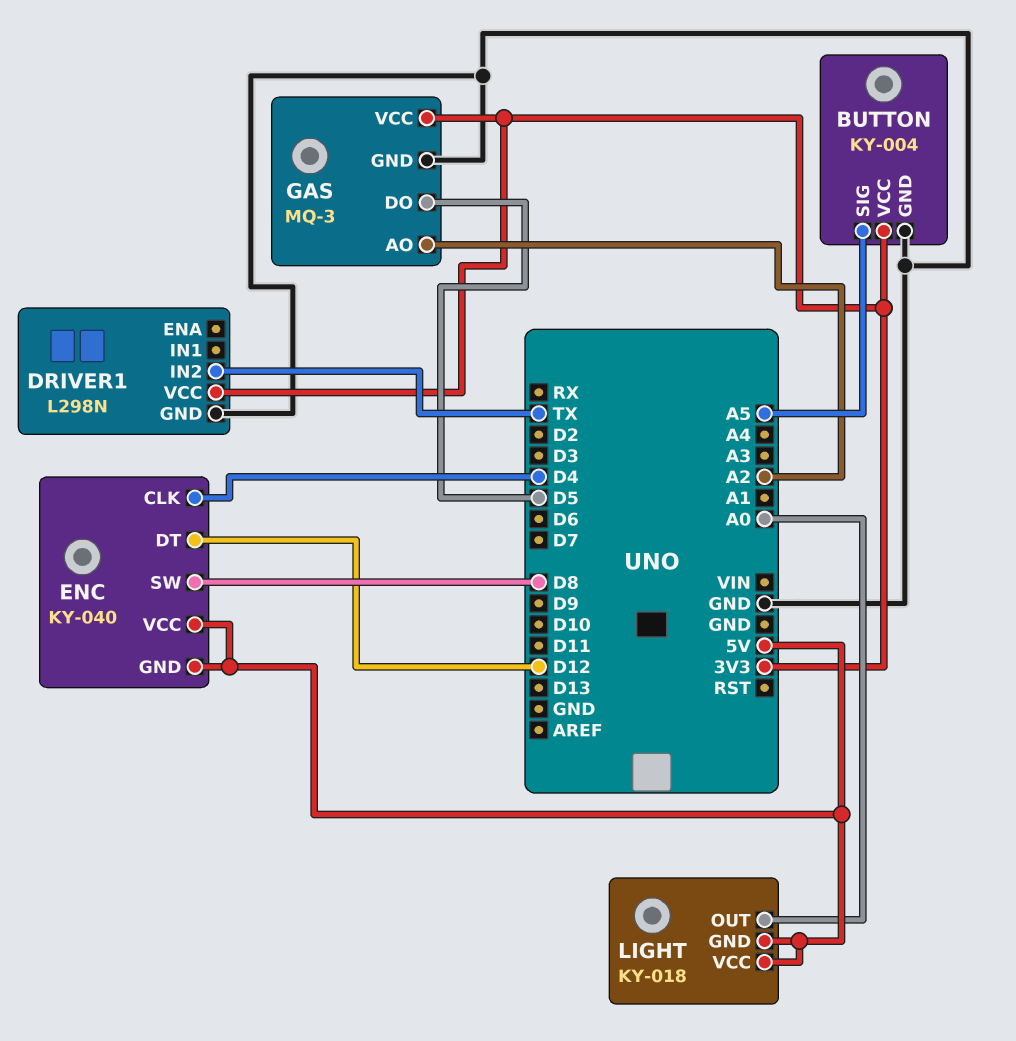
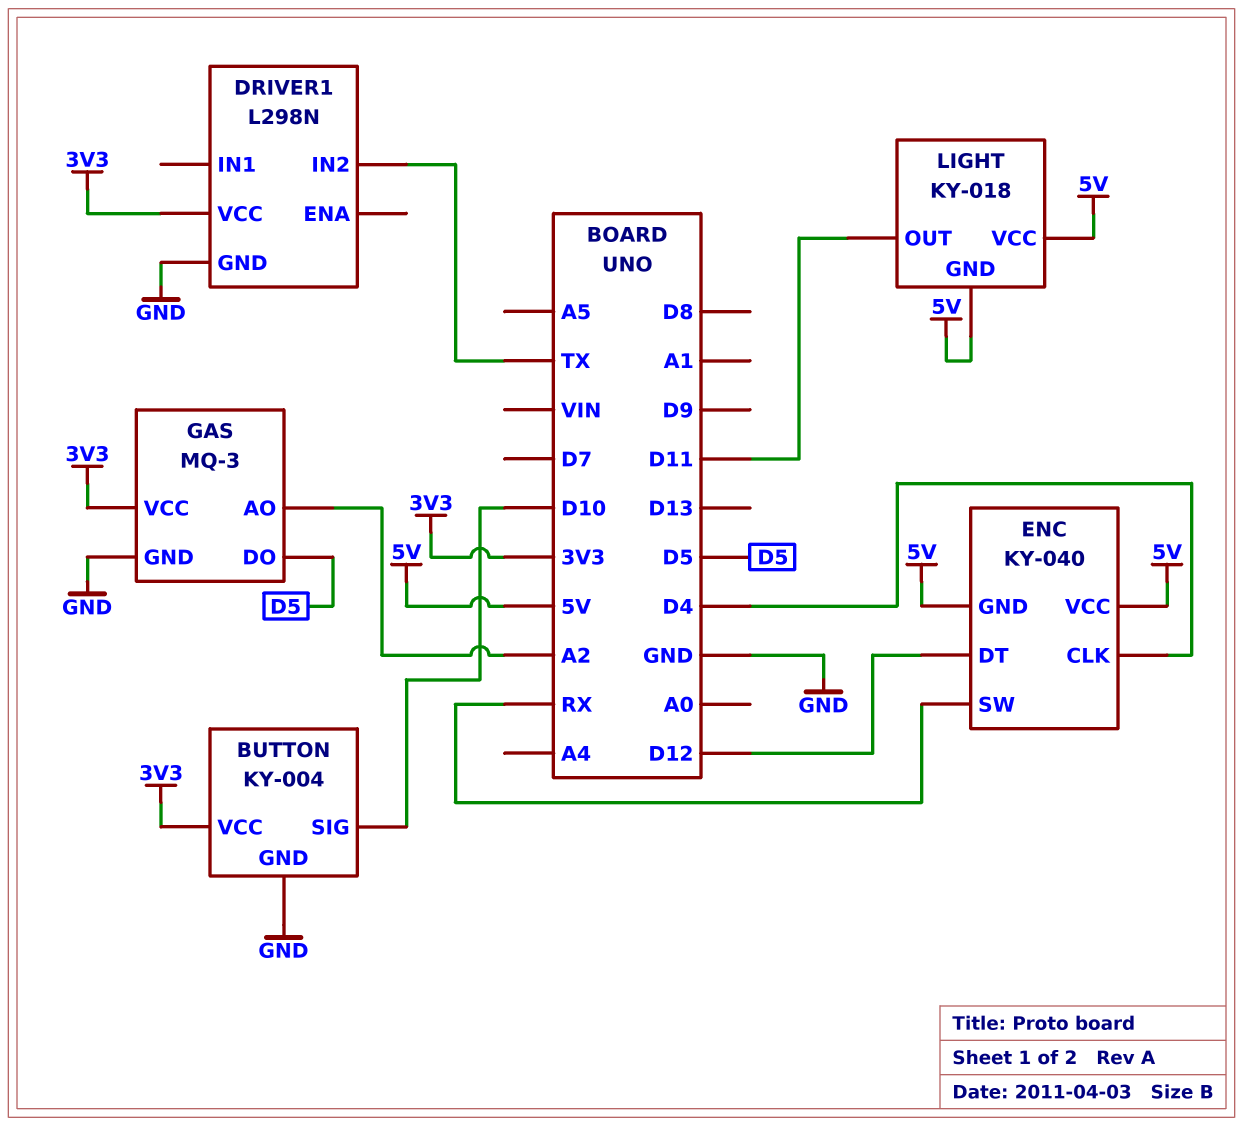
BUTTON pin SIG: A5 -> D10
ENC pin SW: D8 -> RX
LIGHT pin OUT: A0 -> D11

